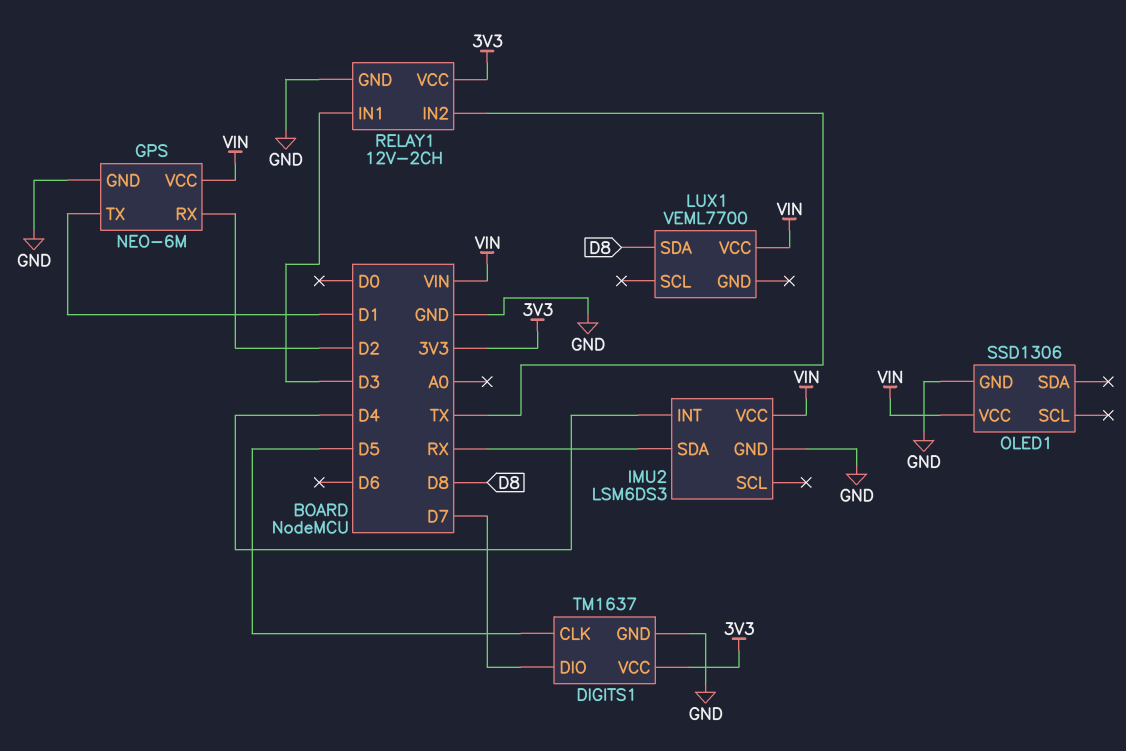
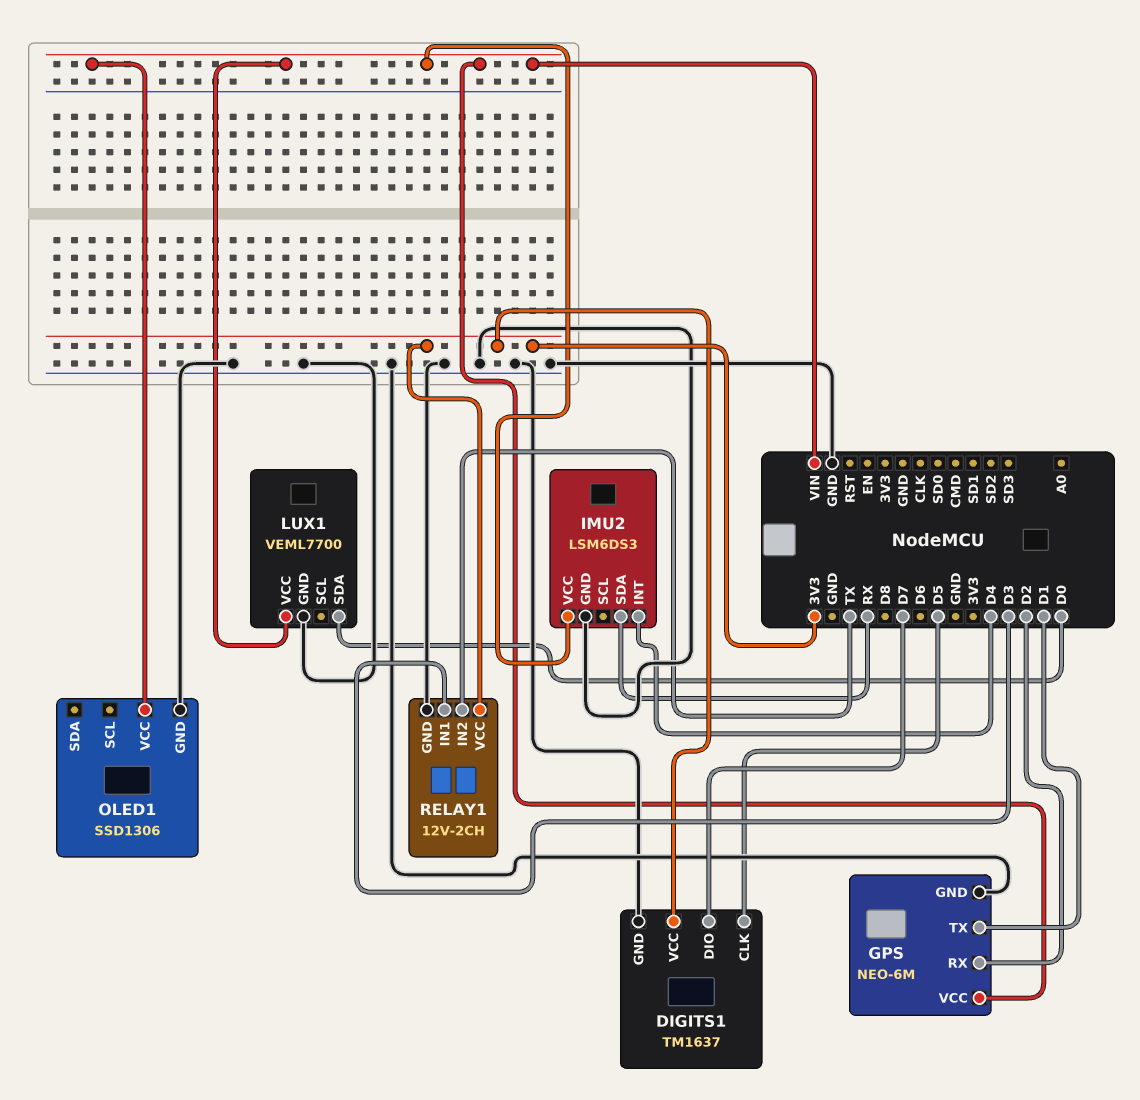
LUX1 pin GND: none -> GND
LUX1 pin SDA: D8 -> D0

